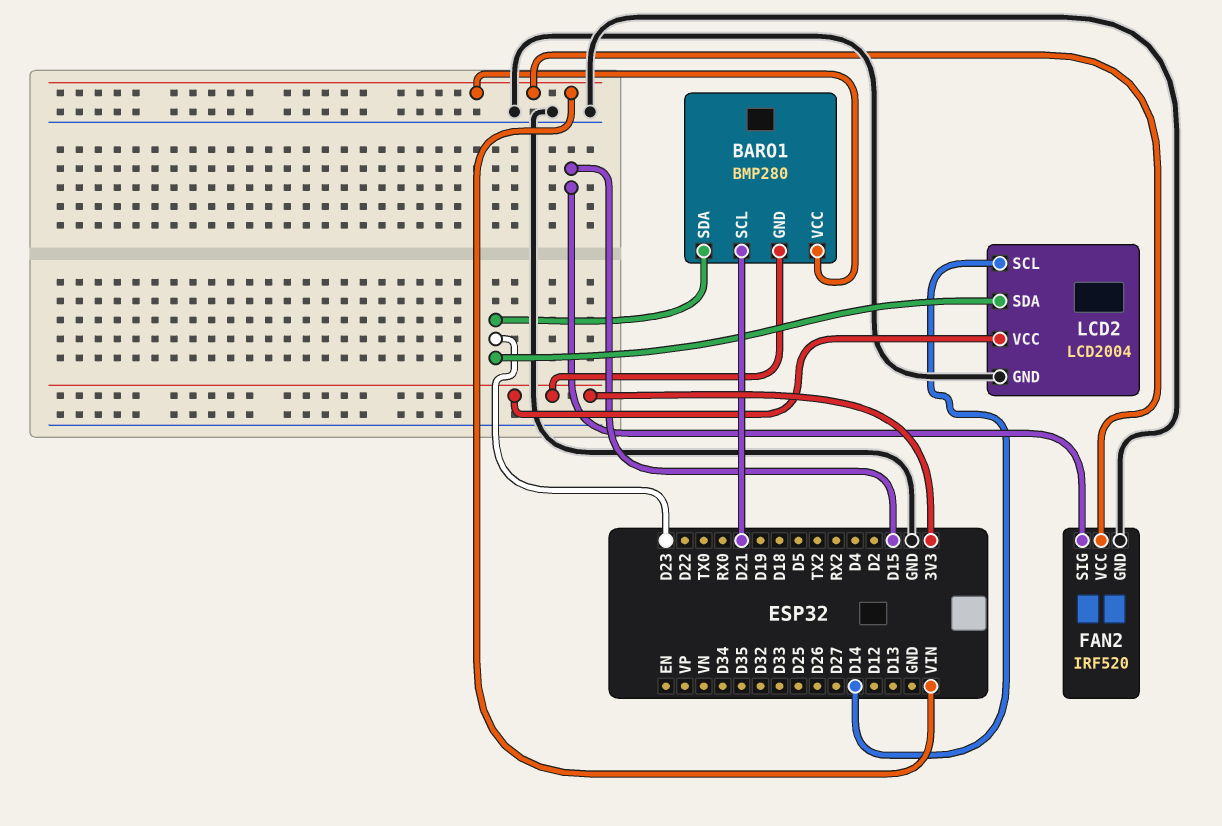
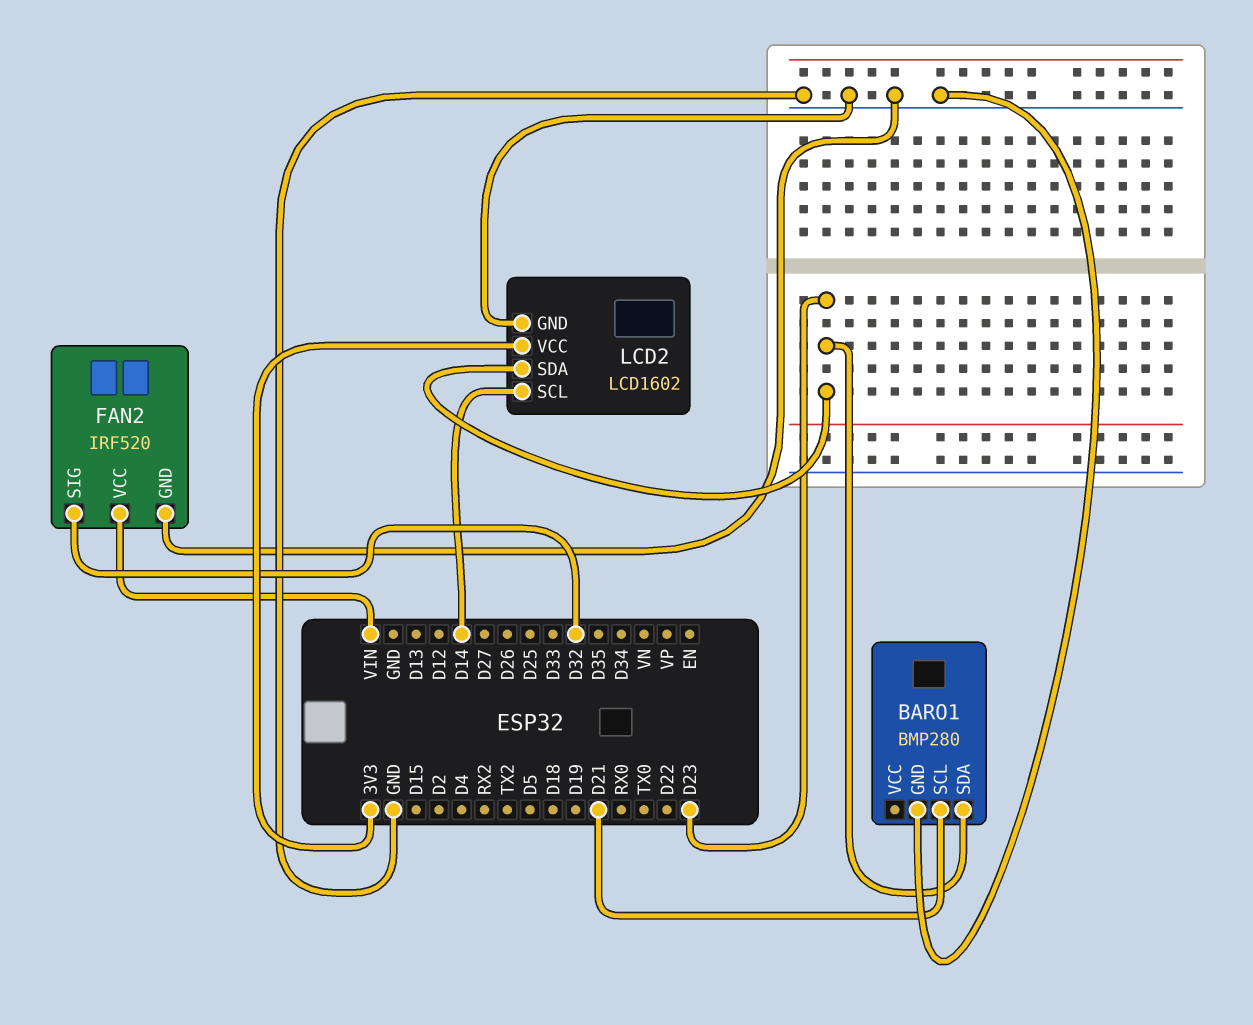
BARO1 pin GND: 3V3 -> GND
BARO1 pin VCC: VIN -> none
FAN2 pin SIG: D15 -> D32
LCD2: LCD2004 -> LCD1602

